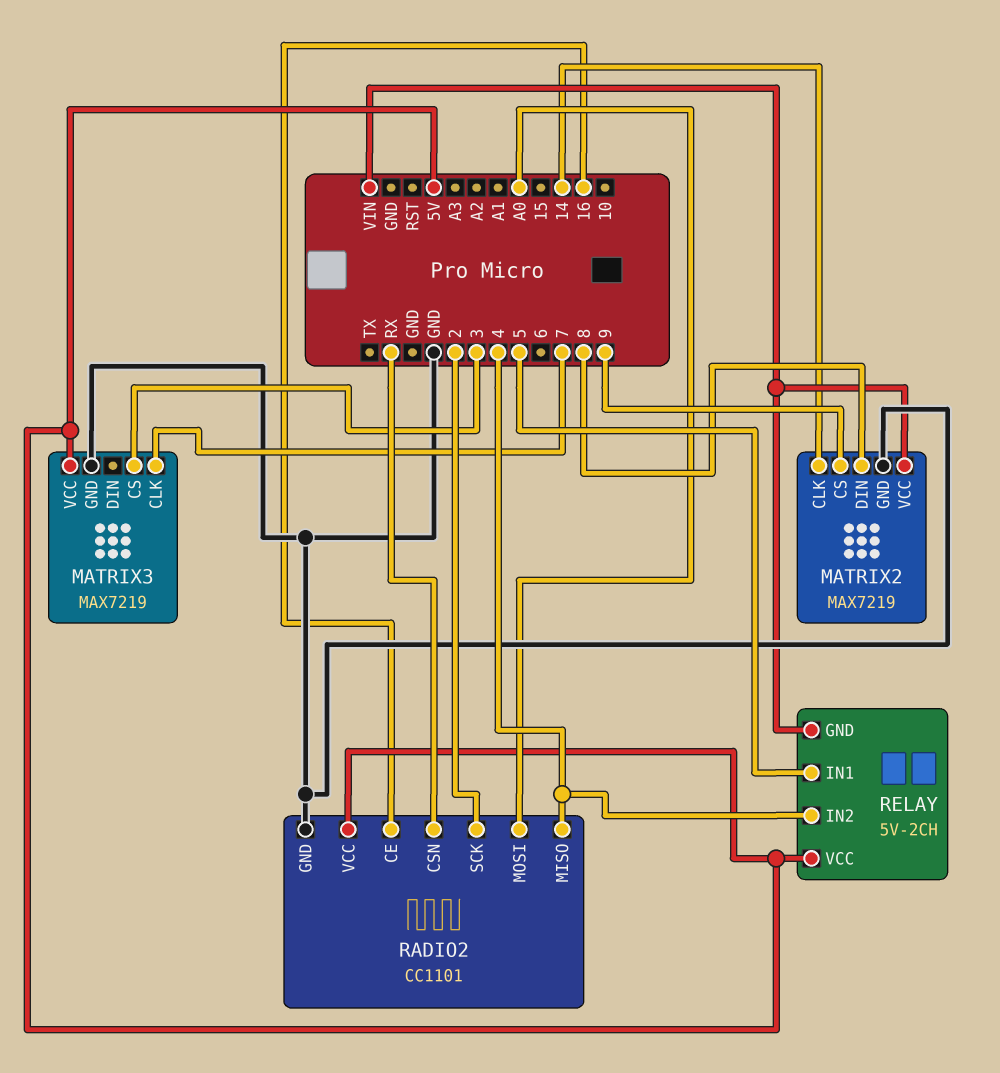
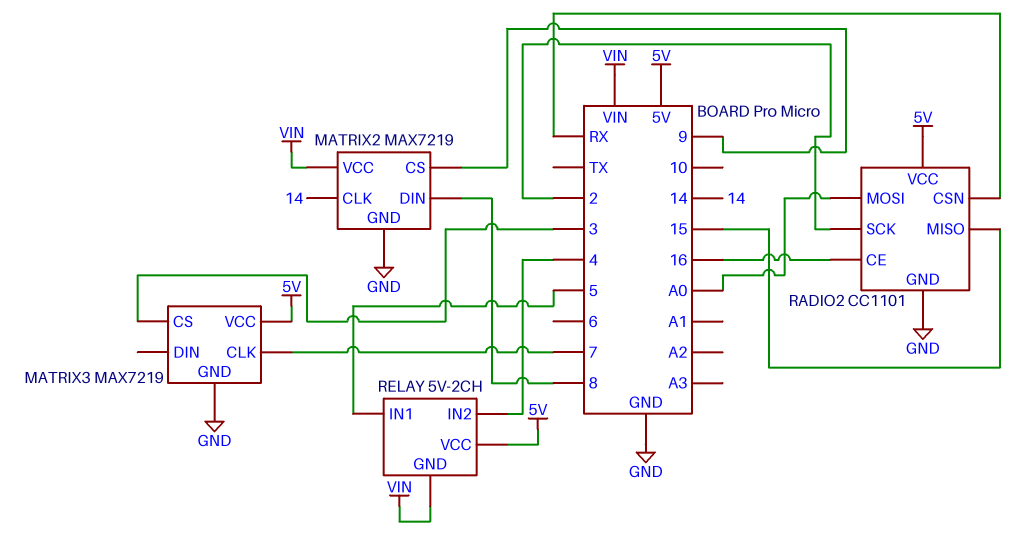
RADIO2 pin MISO: 4 -> 15

